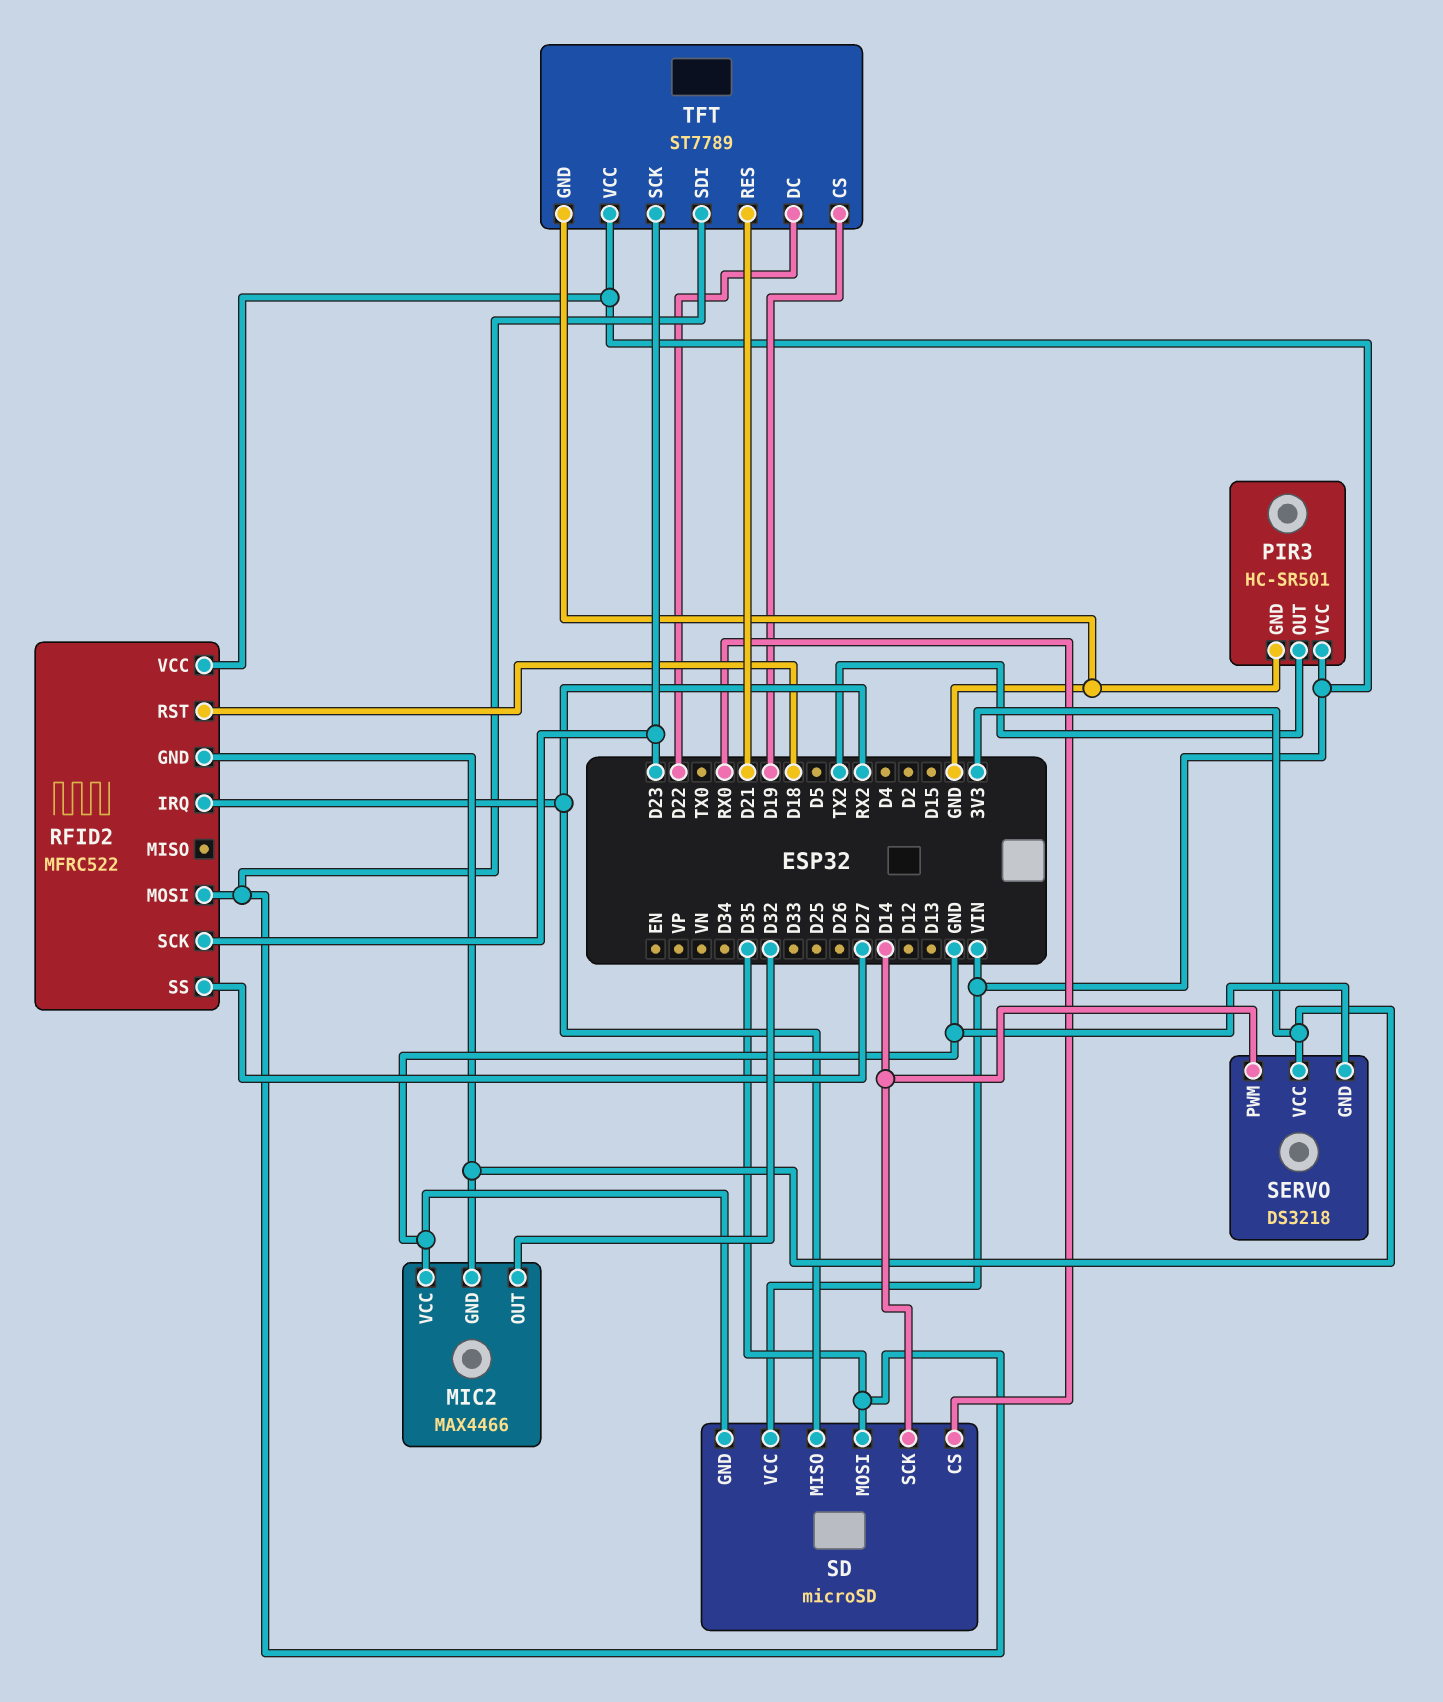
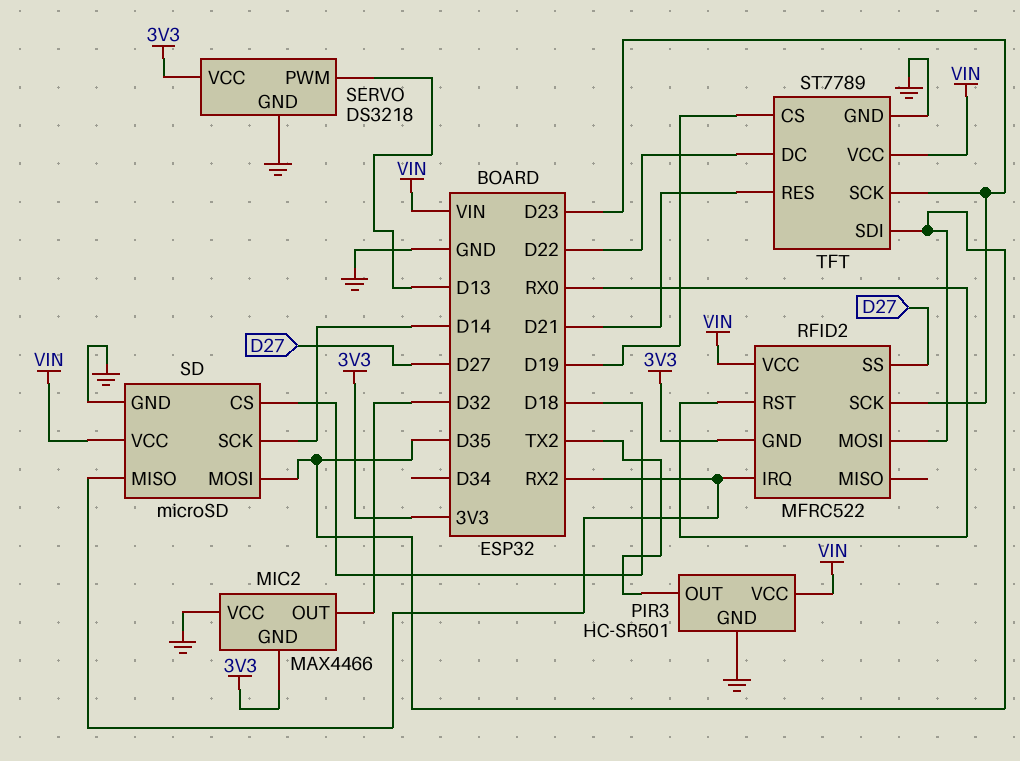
RFID2 pin RST: D18 -> RX0
SD pin CS: RX0 -> D18
SERVO pin PWM: D14 -> D13

